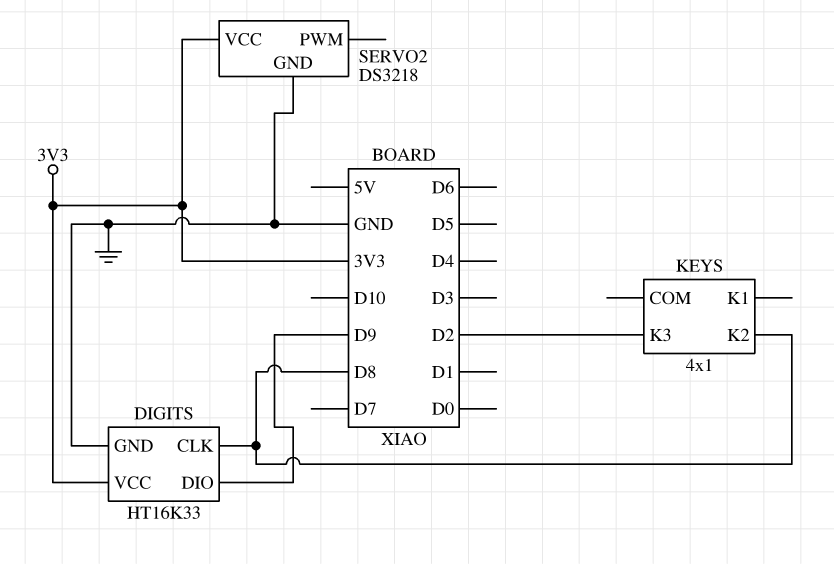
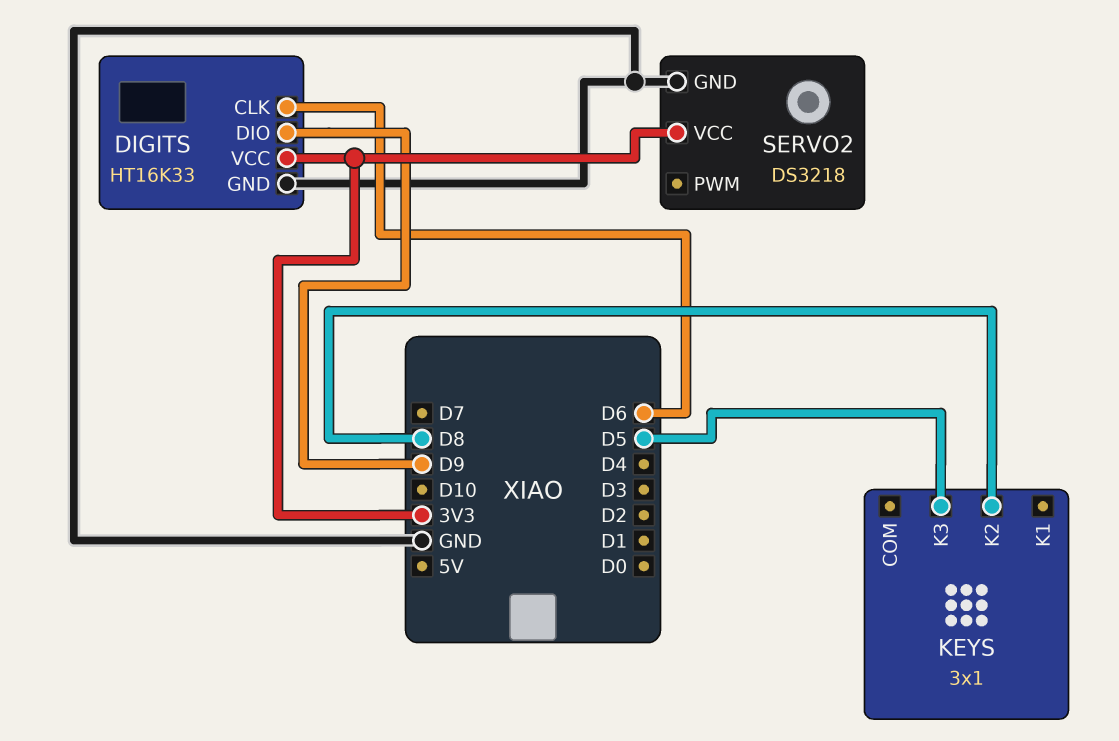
DIGITS pin CLK: D8 -> D6
KEYS: 4x1 -> 3x1
KEYS pin K3: D2 -> D5

